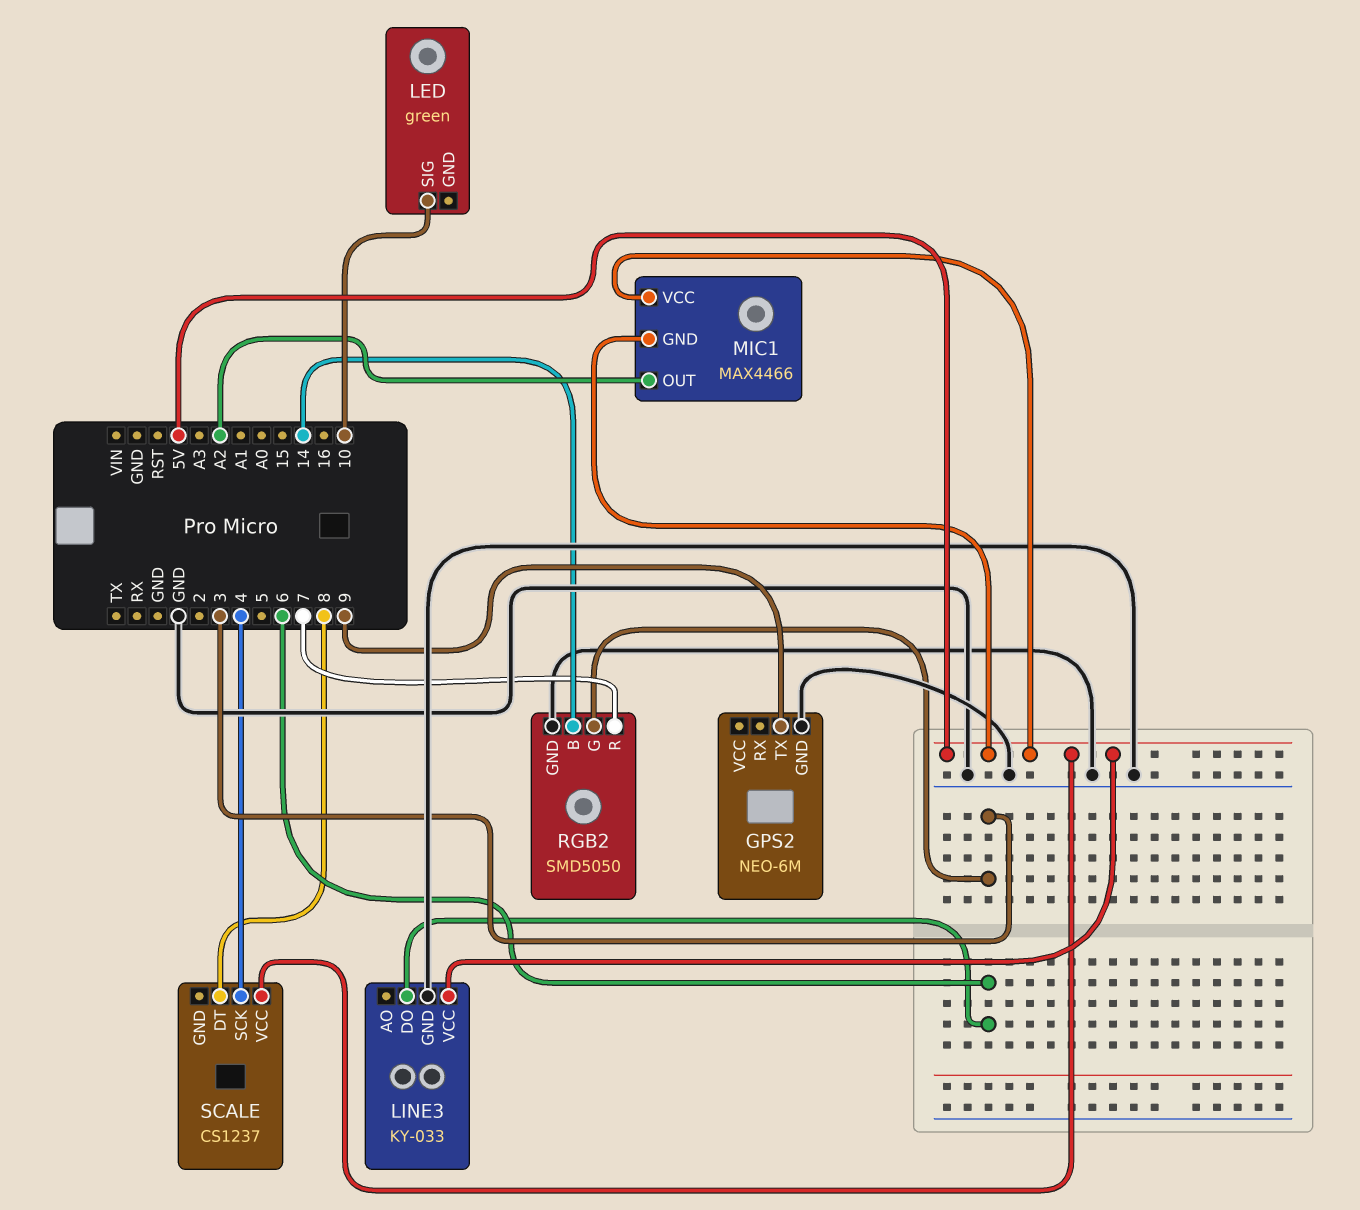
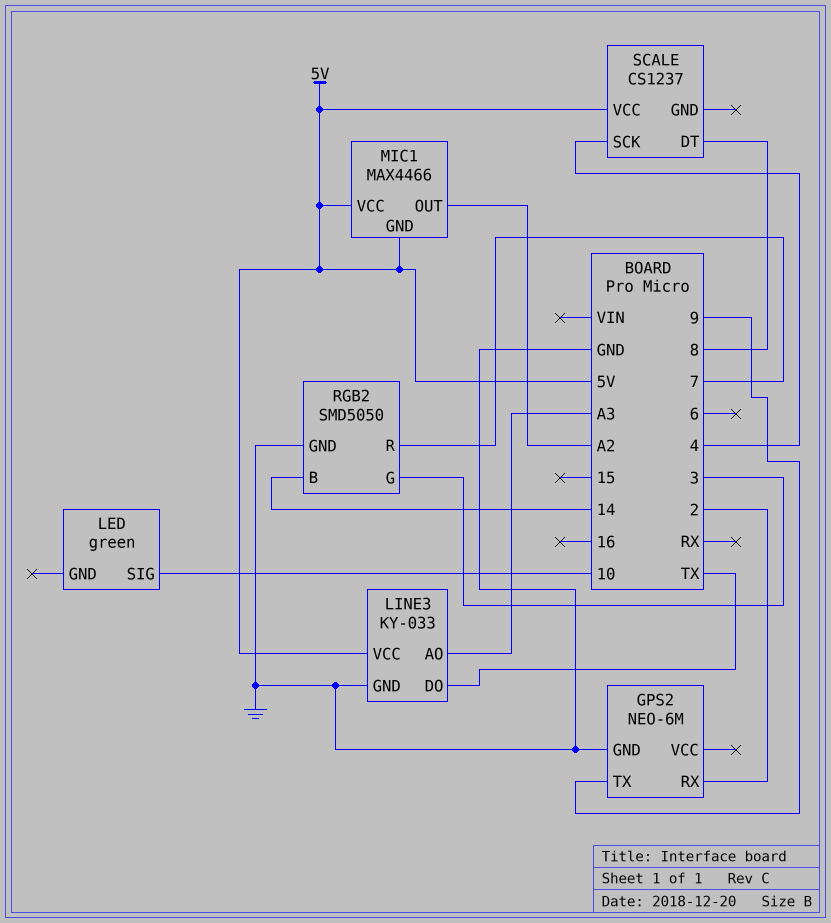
GPS2 pin RX: none -> 2
LINE3 pin AO: none -> A3
LINE3 pin DO: 6 -> TX

